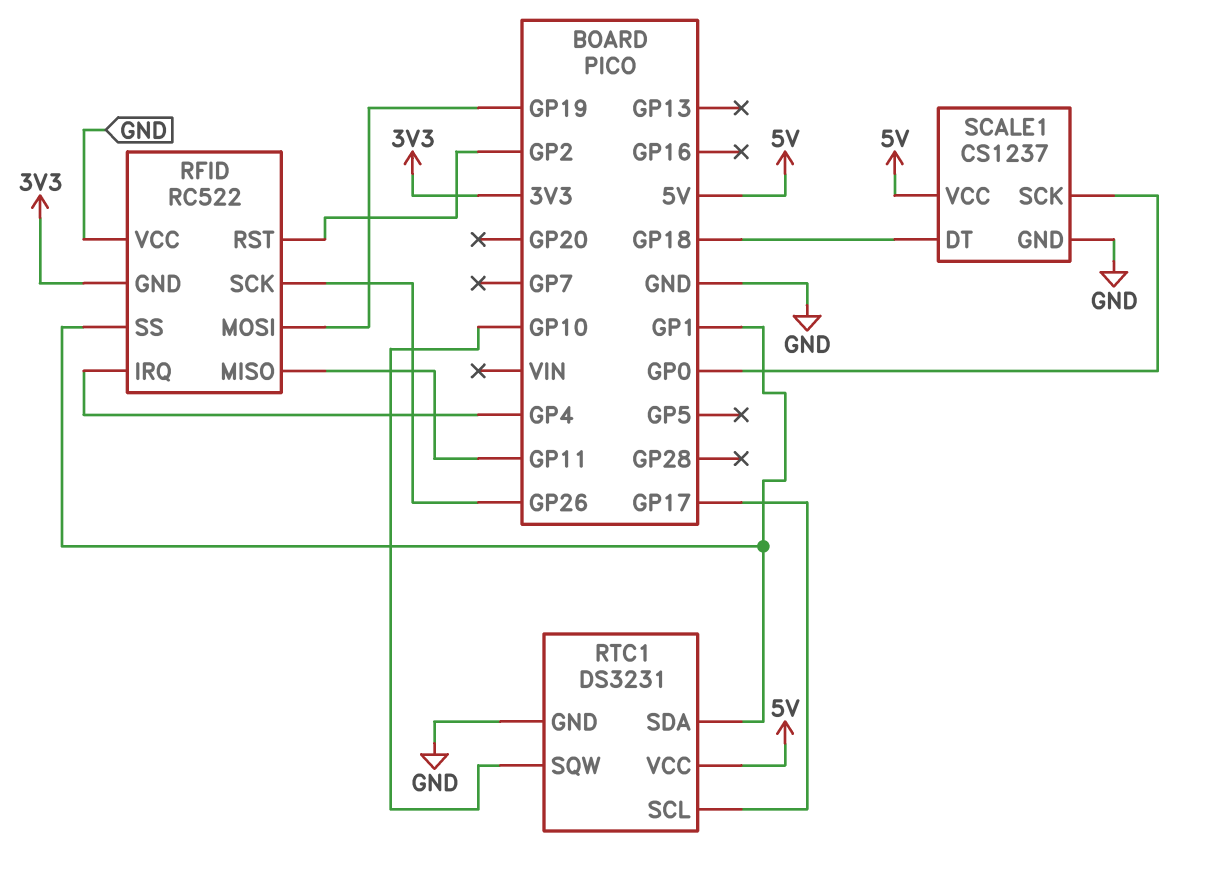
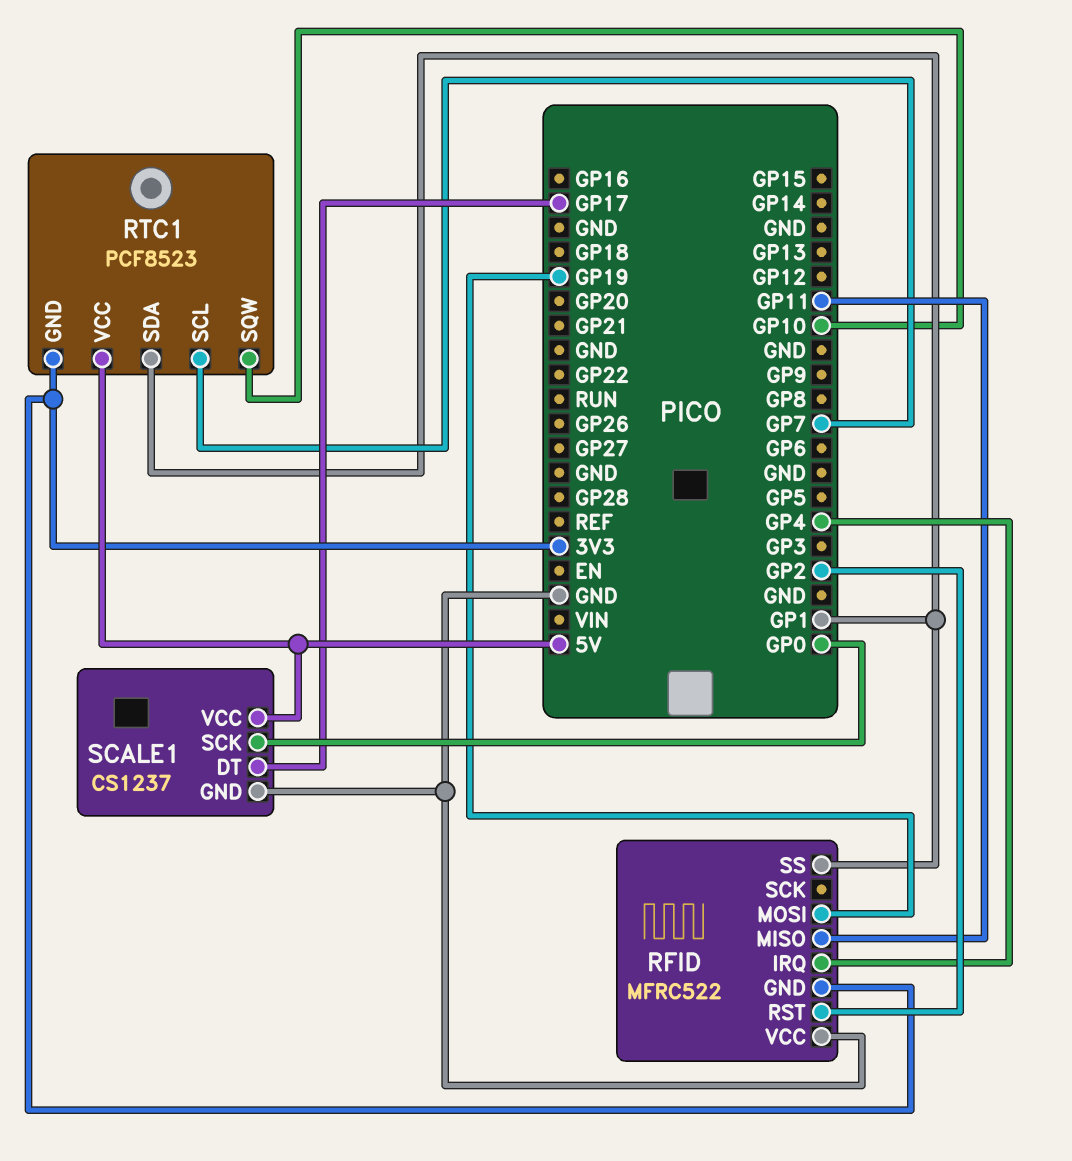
RFID: RC522 -> MFRC522
RFID pin SCK: GP26 -> none
RTC1: DS3231 -> PCF8523
RTC1 pin GND: GND -> 3V3
RTC1 pin SCL: GP17 -> GP7
SCALE1 pin DT: GP18 -> GP17

